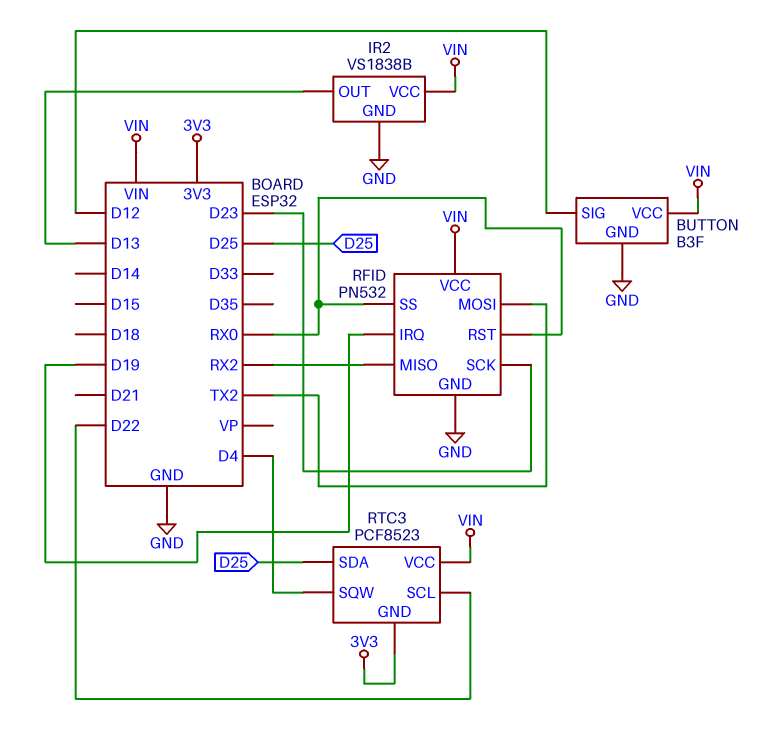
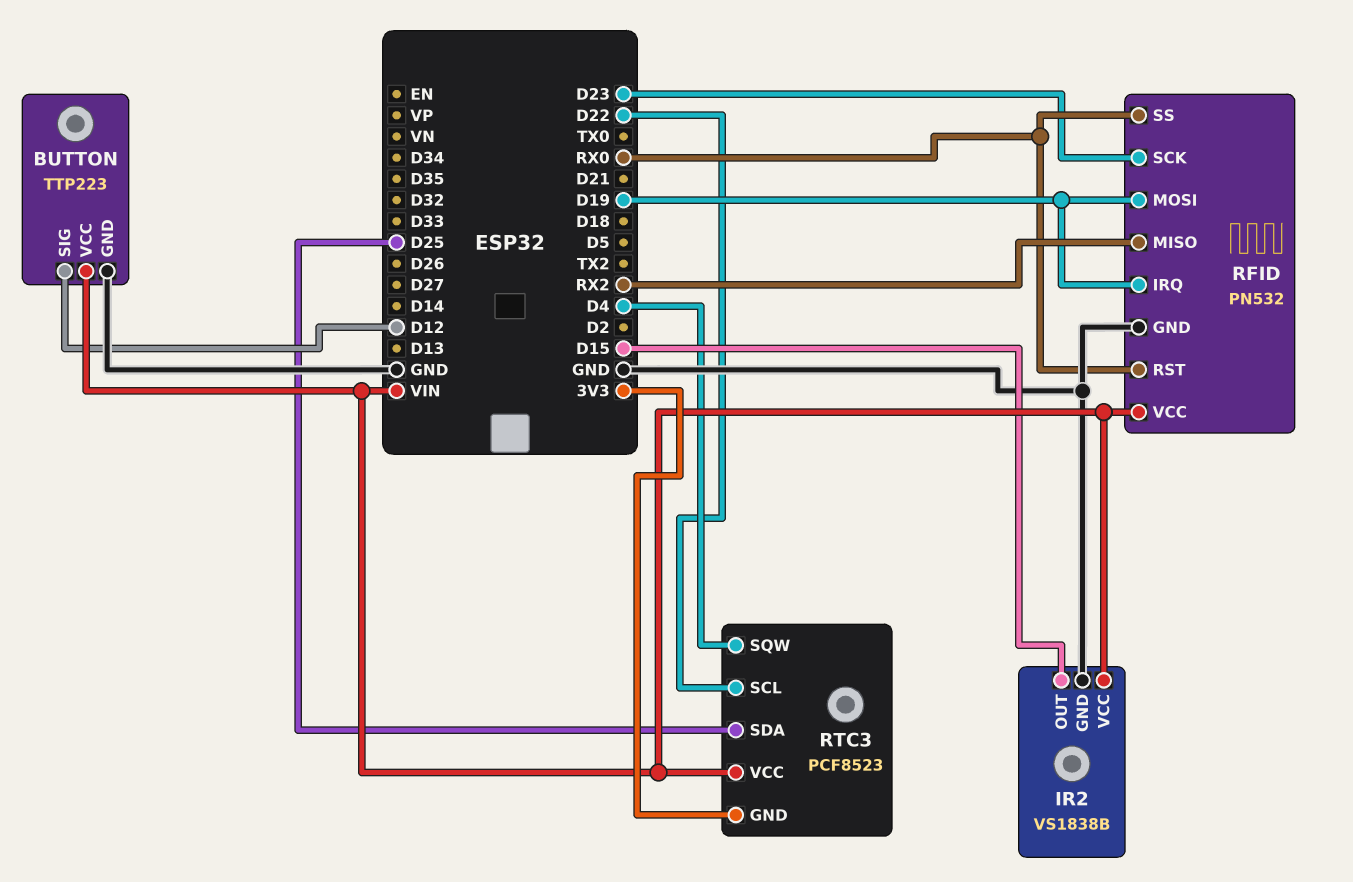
BUTTON: B3F -> TTP223
IR2 pin OUT: D13 -> D15
RFID pin MOSI: TX2 -> D19

